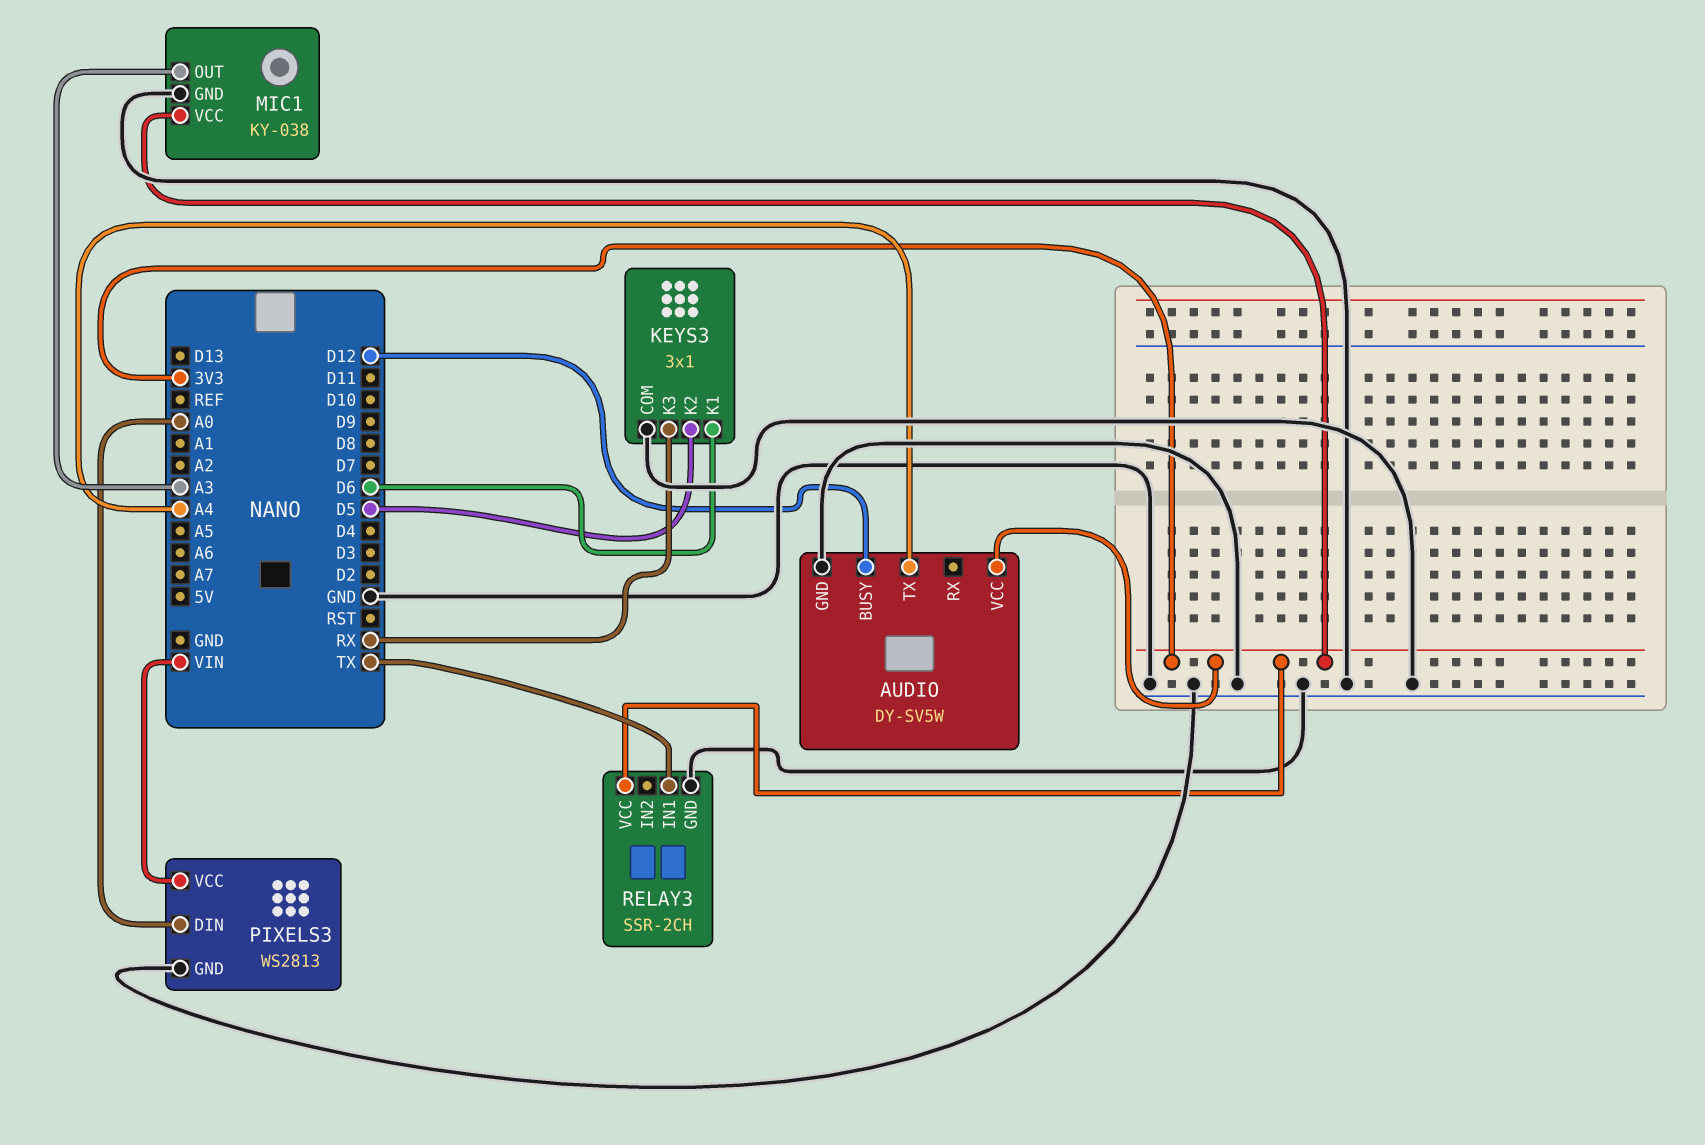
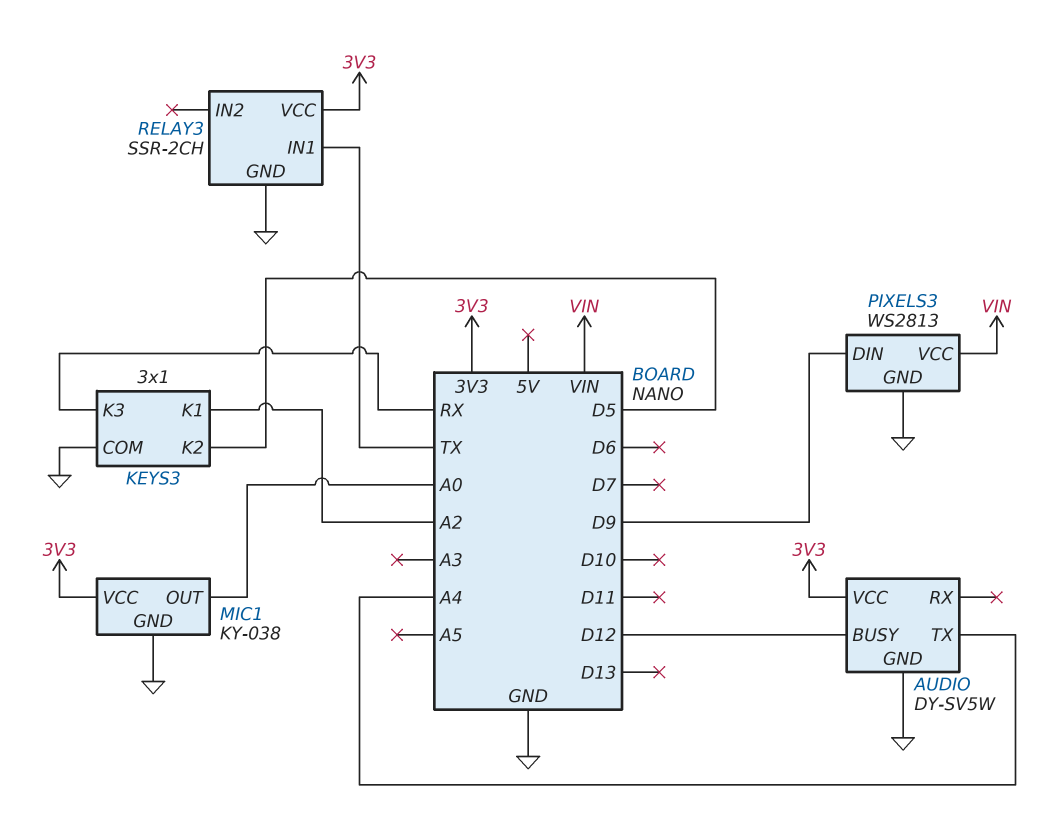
KEYS3 pin K1: D6 -> A2
MIC1 pin OUT: A3 -> A0
PIXELS3 pin DIN: A0 -> D9

